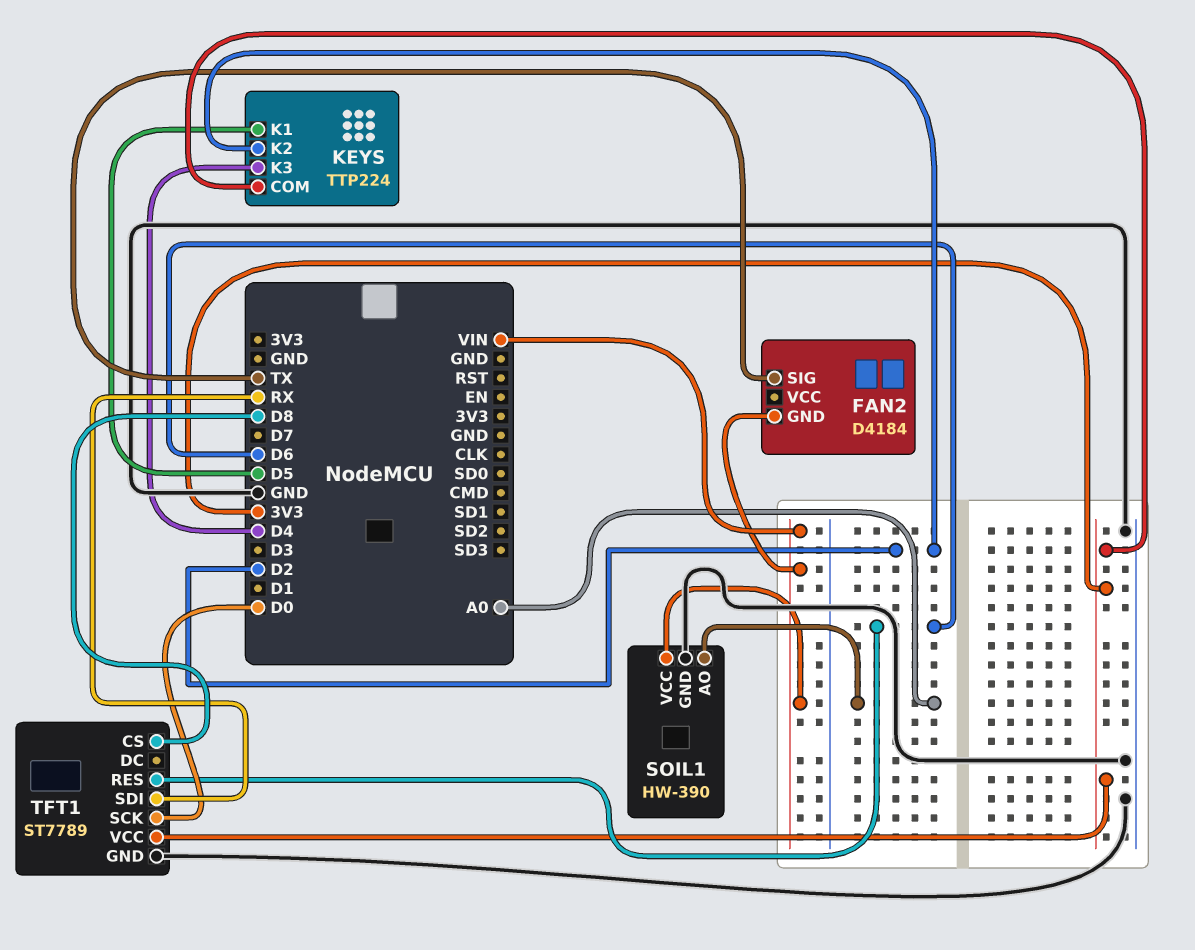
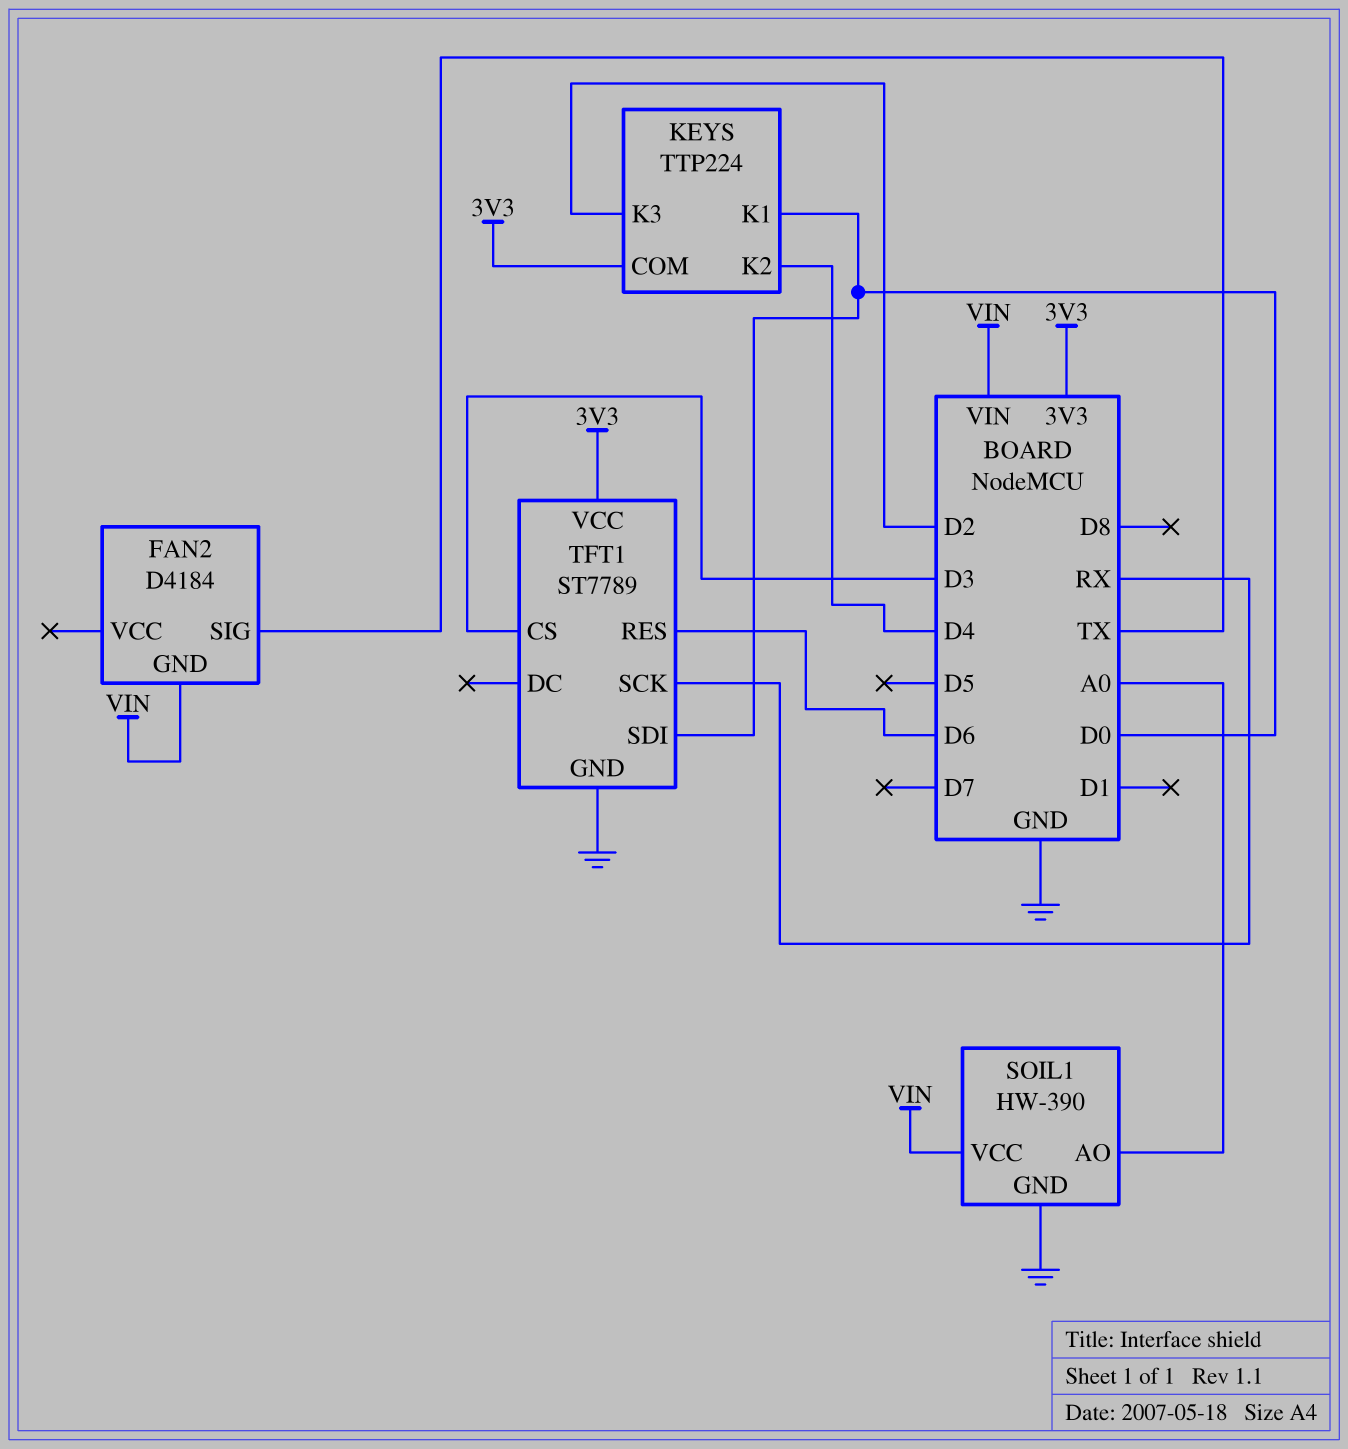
KEYS pin K1: D5 -> D0
KEYS pin K2: D2 -> D4
KEYS pin K3: D4 -> D2
TFT1 pin CS: D8 -> D3
TFT1 pin SCK: D0 -> RX
TFT1 pin SDI: RX -> D0

